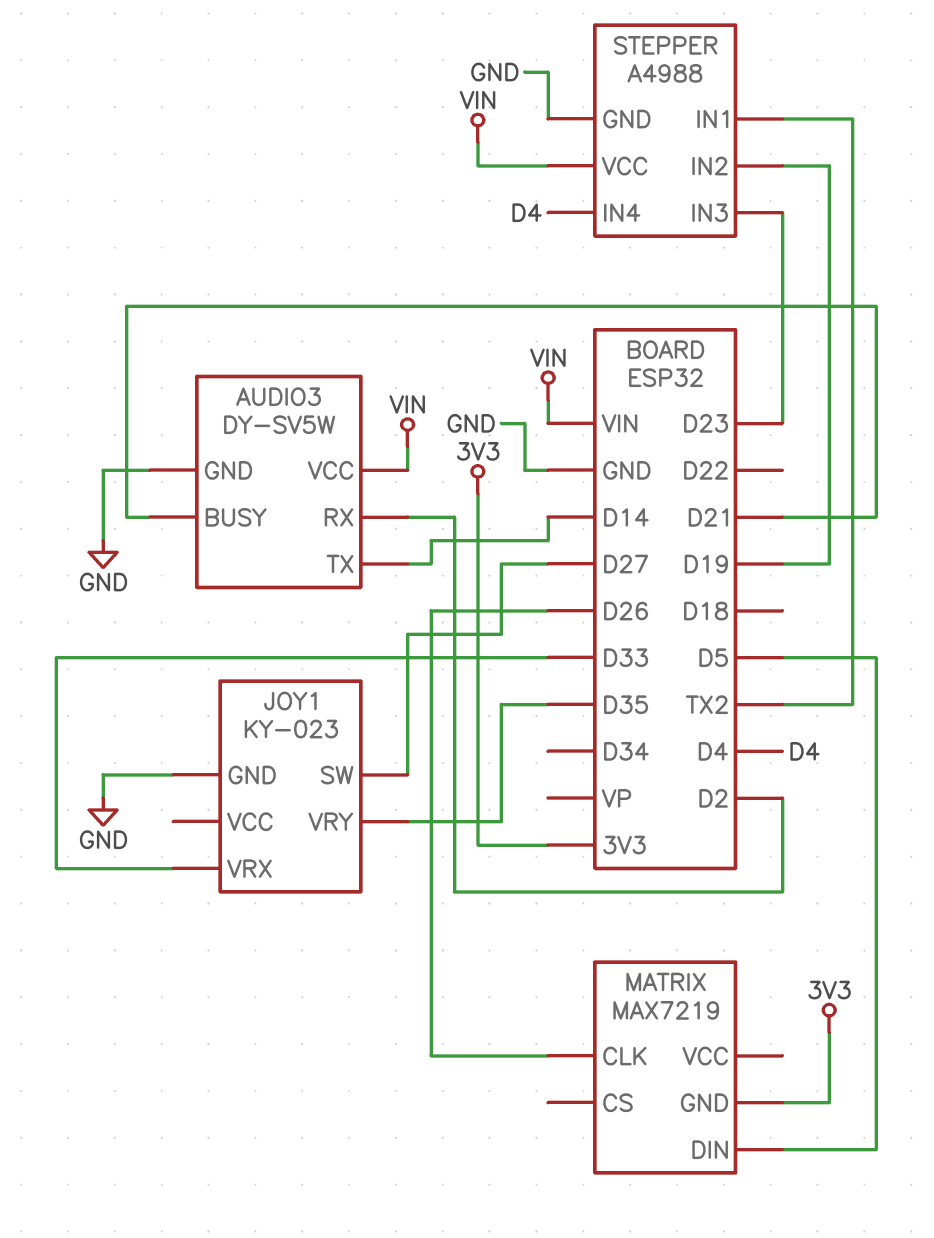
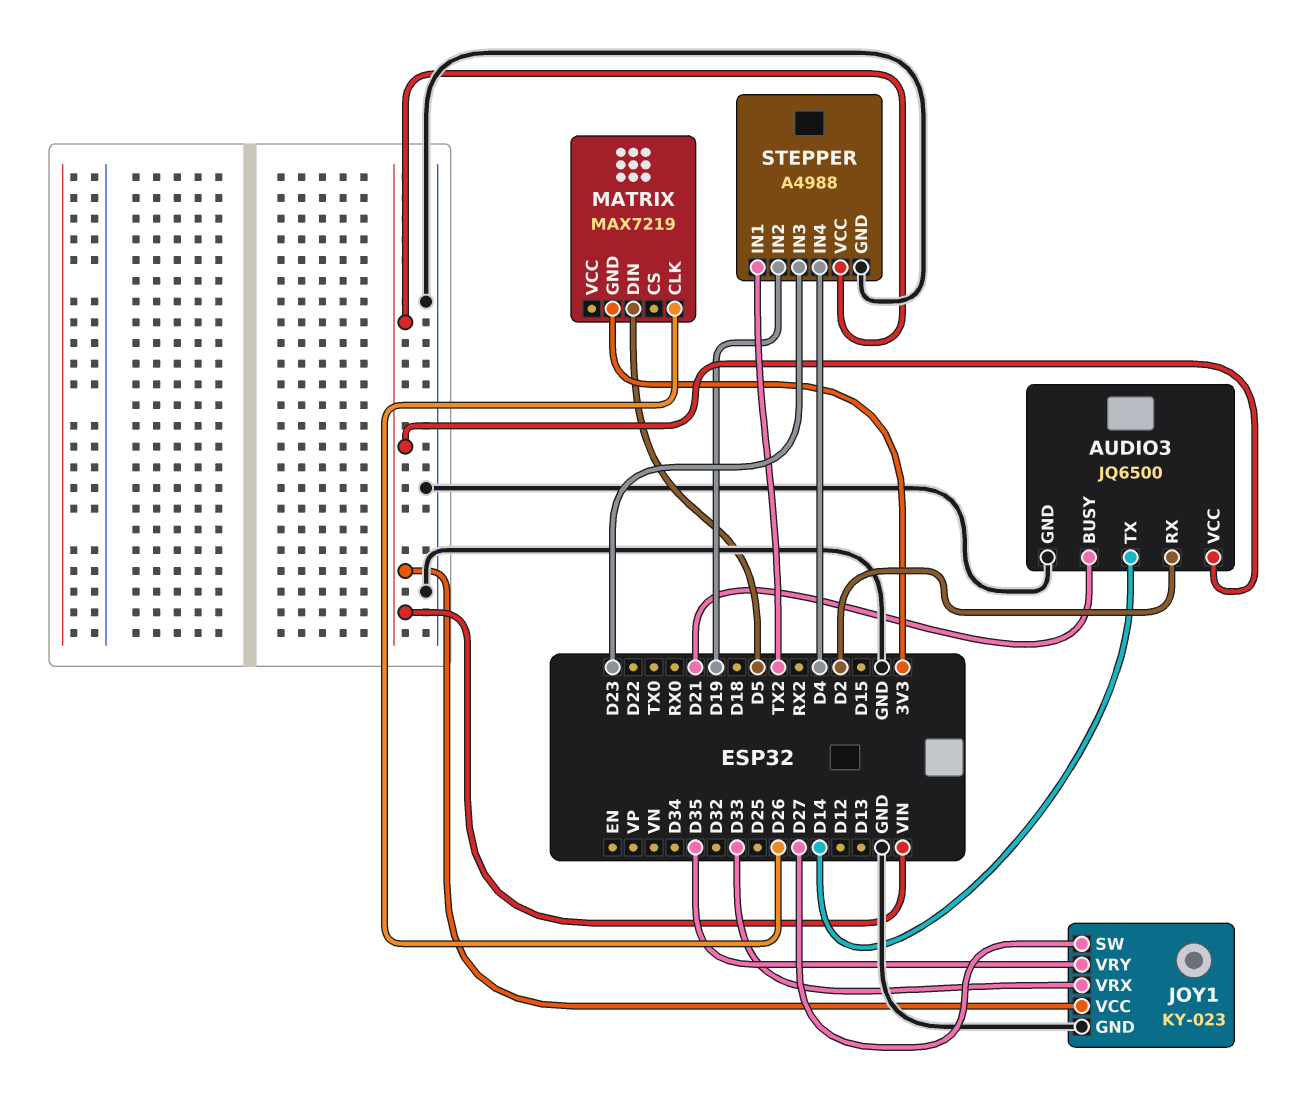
AUDIO3: DY-SV5W -> JQ6500
JOY1 pin VCC: none -> VIN

